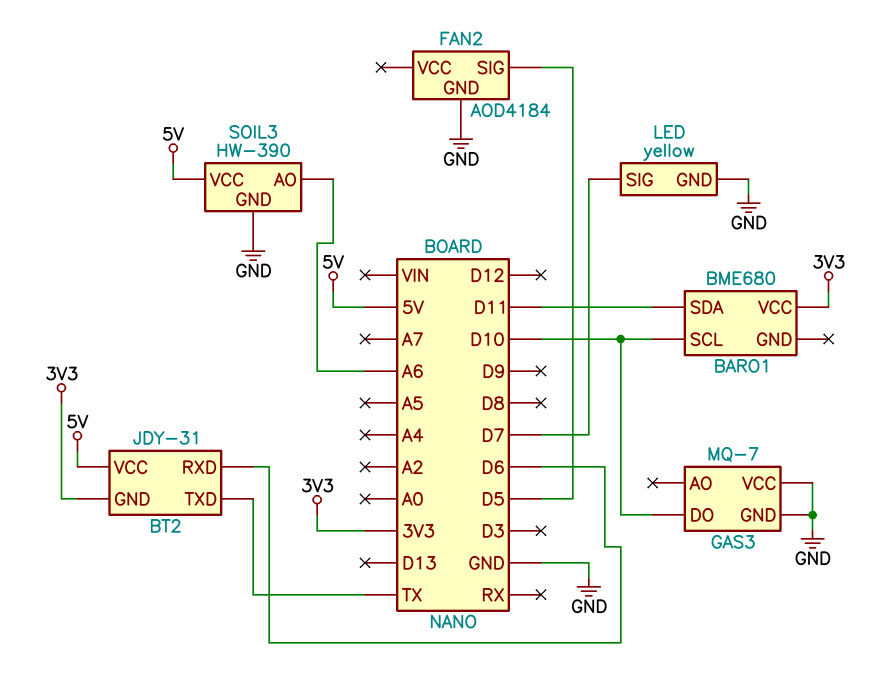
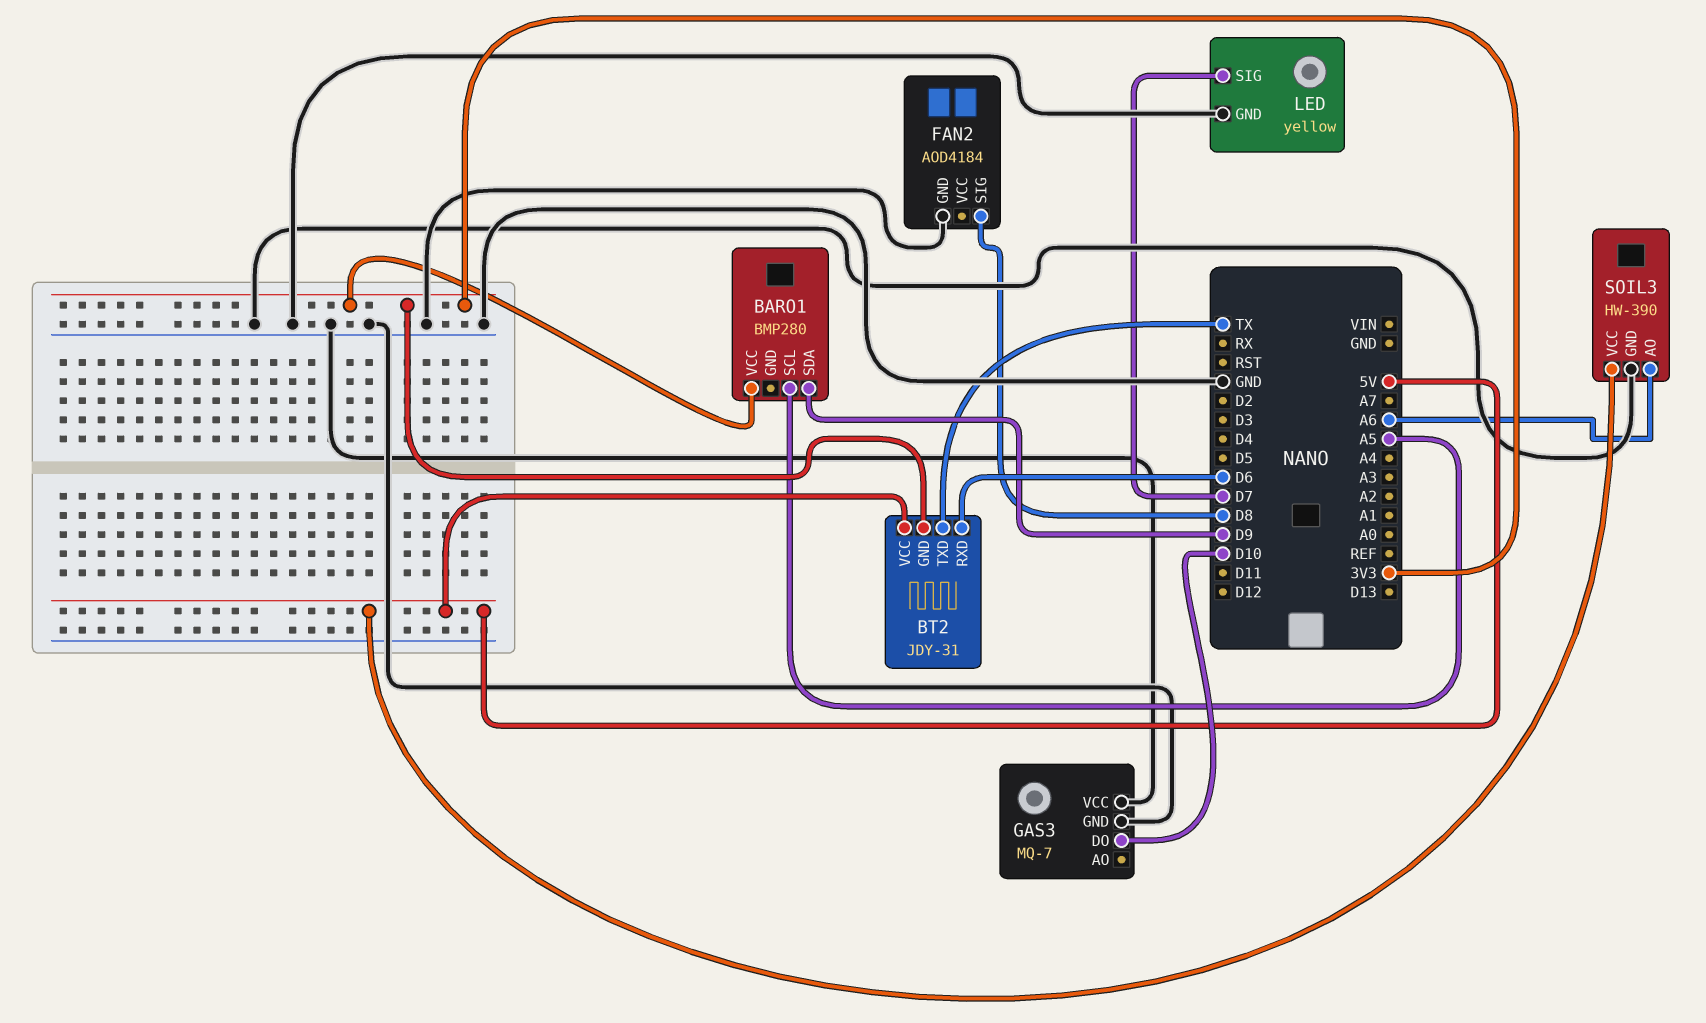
BARO1: BME680 -> BMP280
BARO1 pin SCL: D10 -> A5
BARO1 pin SDA: D11 -> D9
FAN2 pin SIG: D5 -> D8

